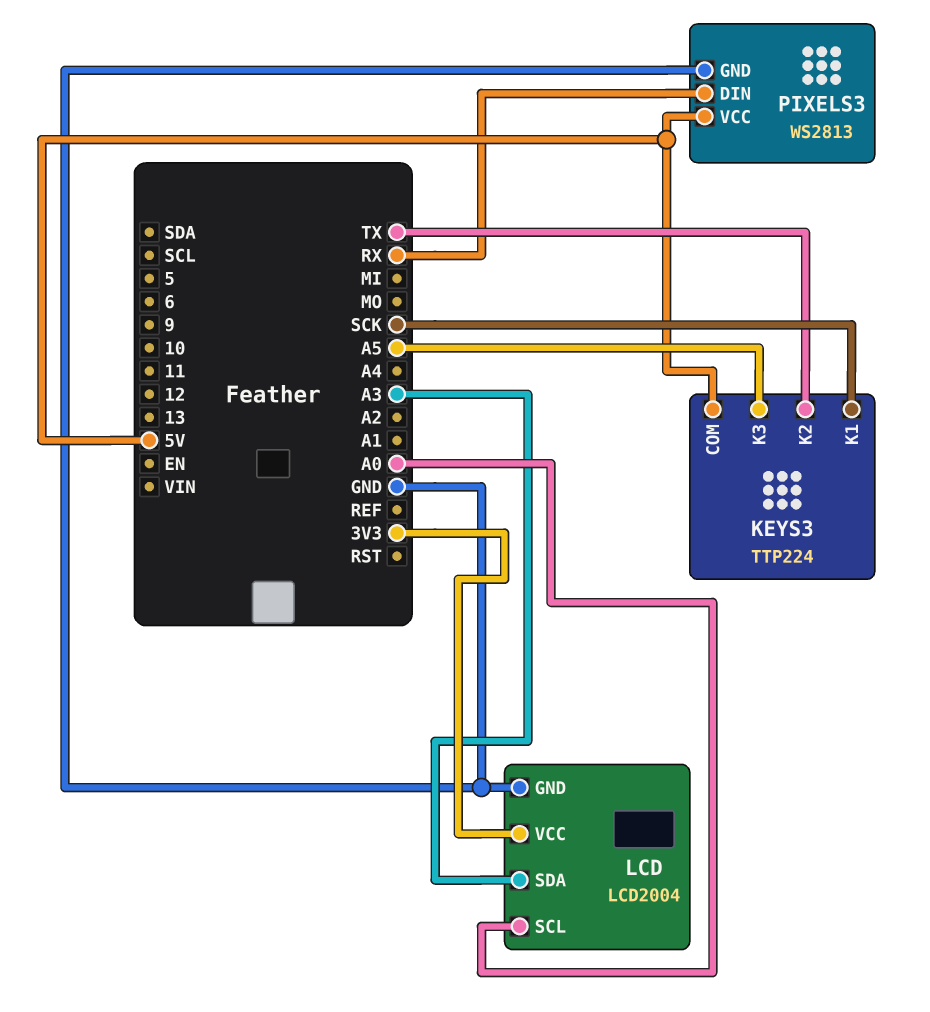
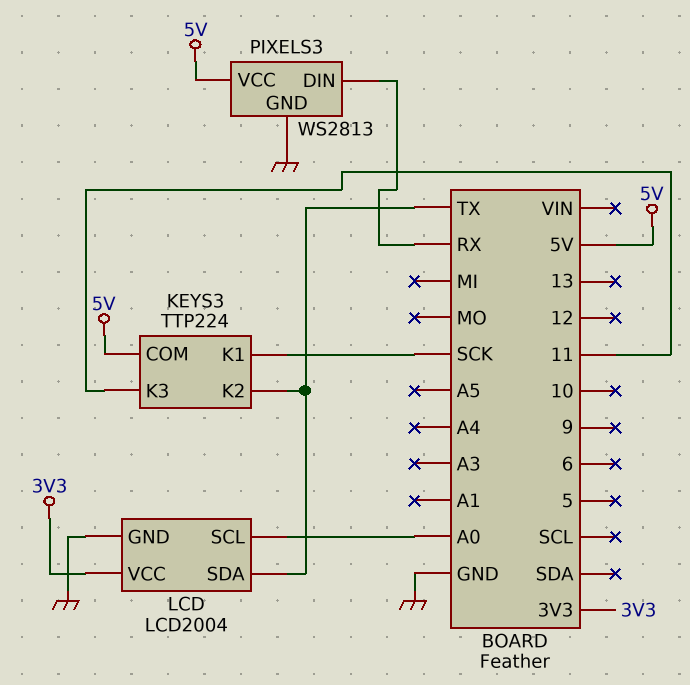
KEYS3 pin K3: A5 -> 11
LCD pin SDA: A3 -> TX

